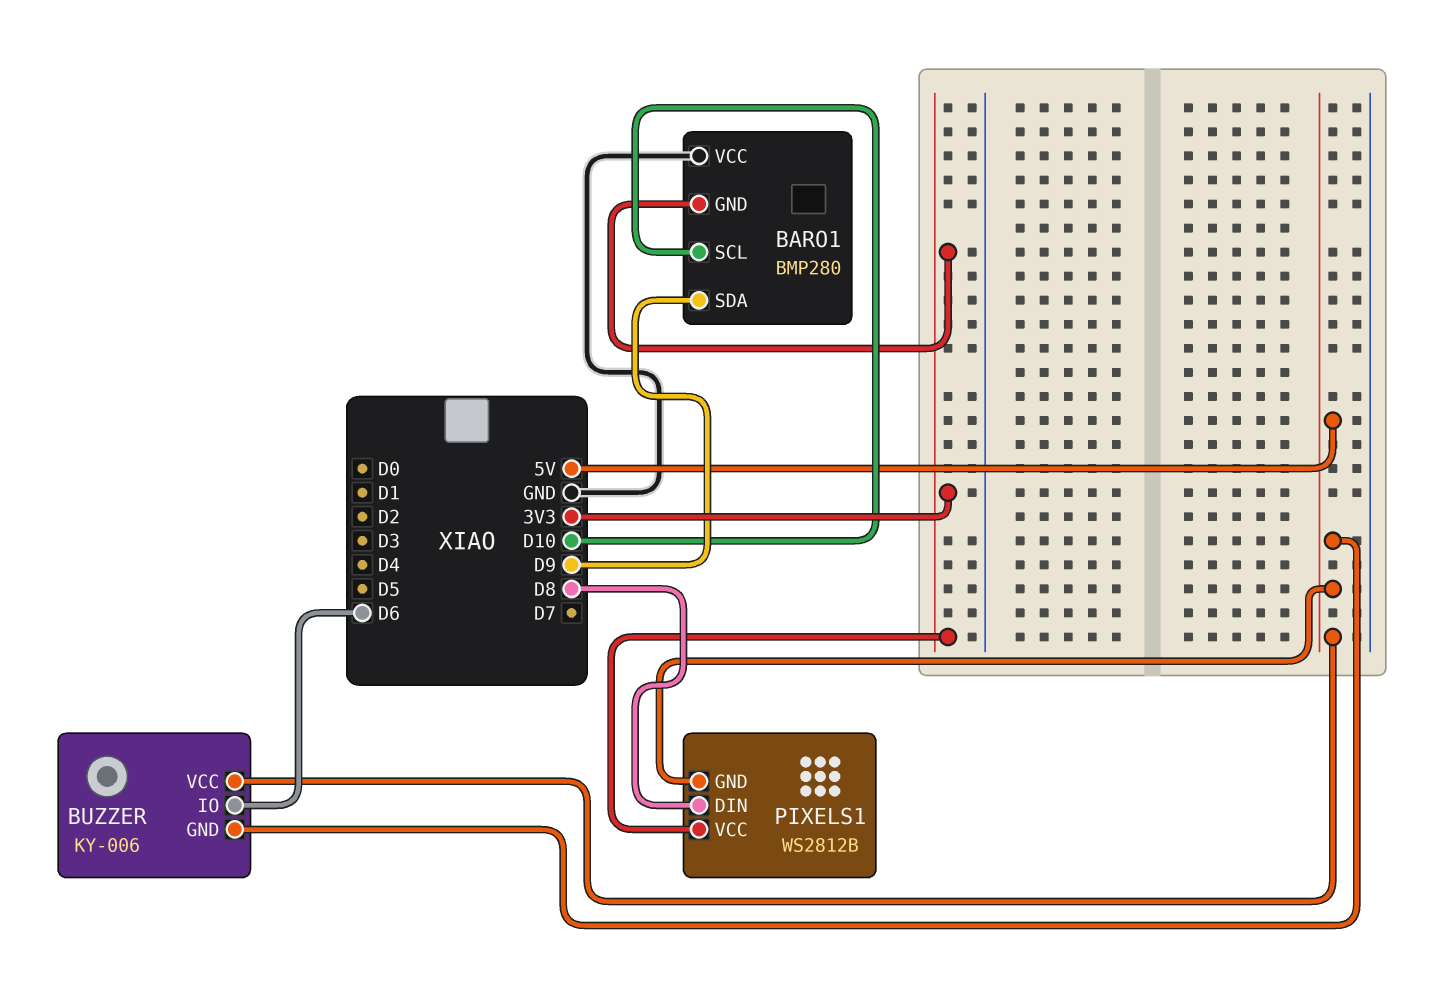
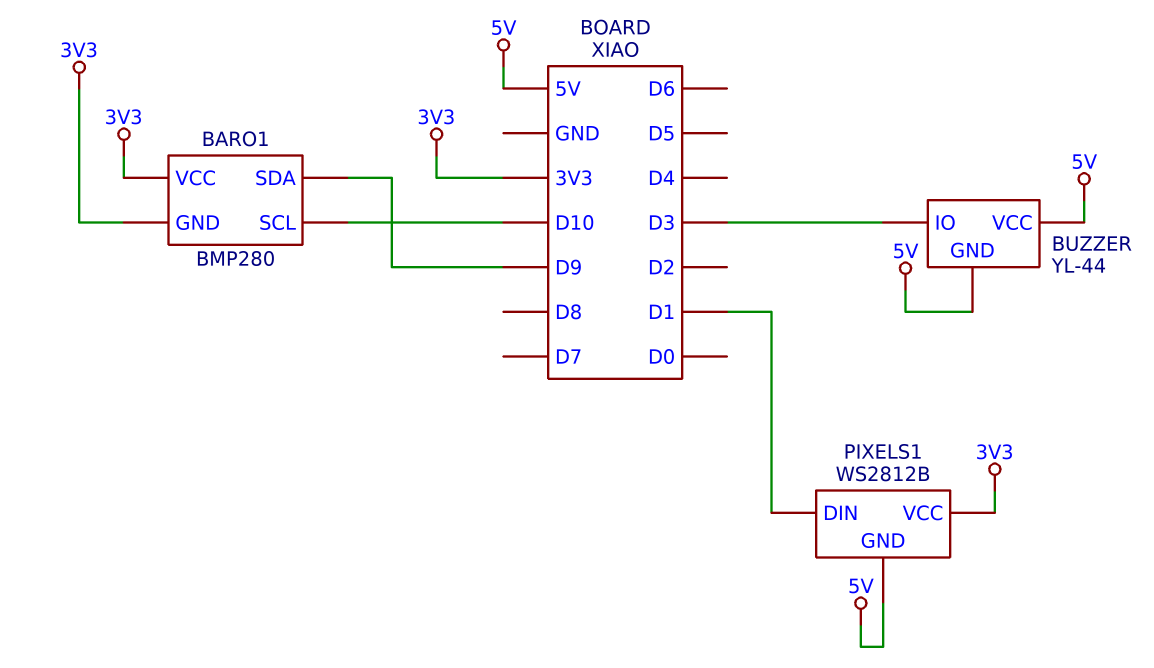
BARO1 pin VCC: GND -> 3V3
BUZZER: KY-006 -> YL-44
BUZZER pin IO: D6 -> D3
PIXELS1 pin DIN: D8 -> D1

